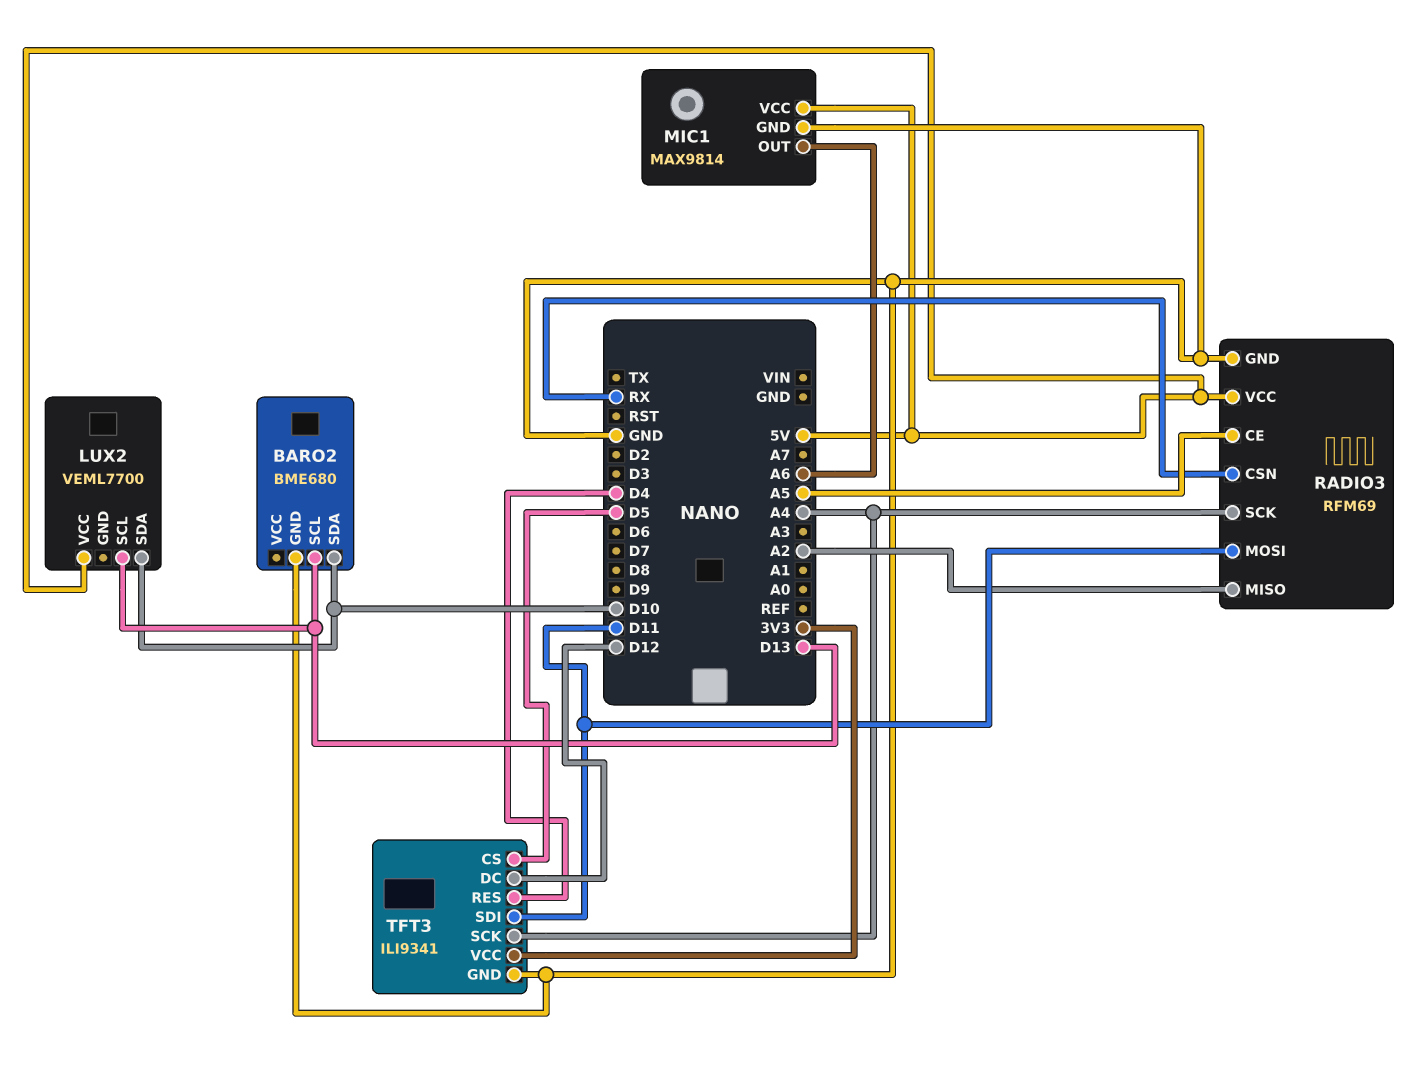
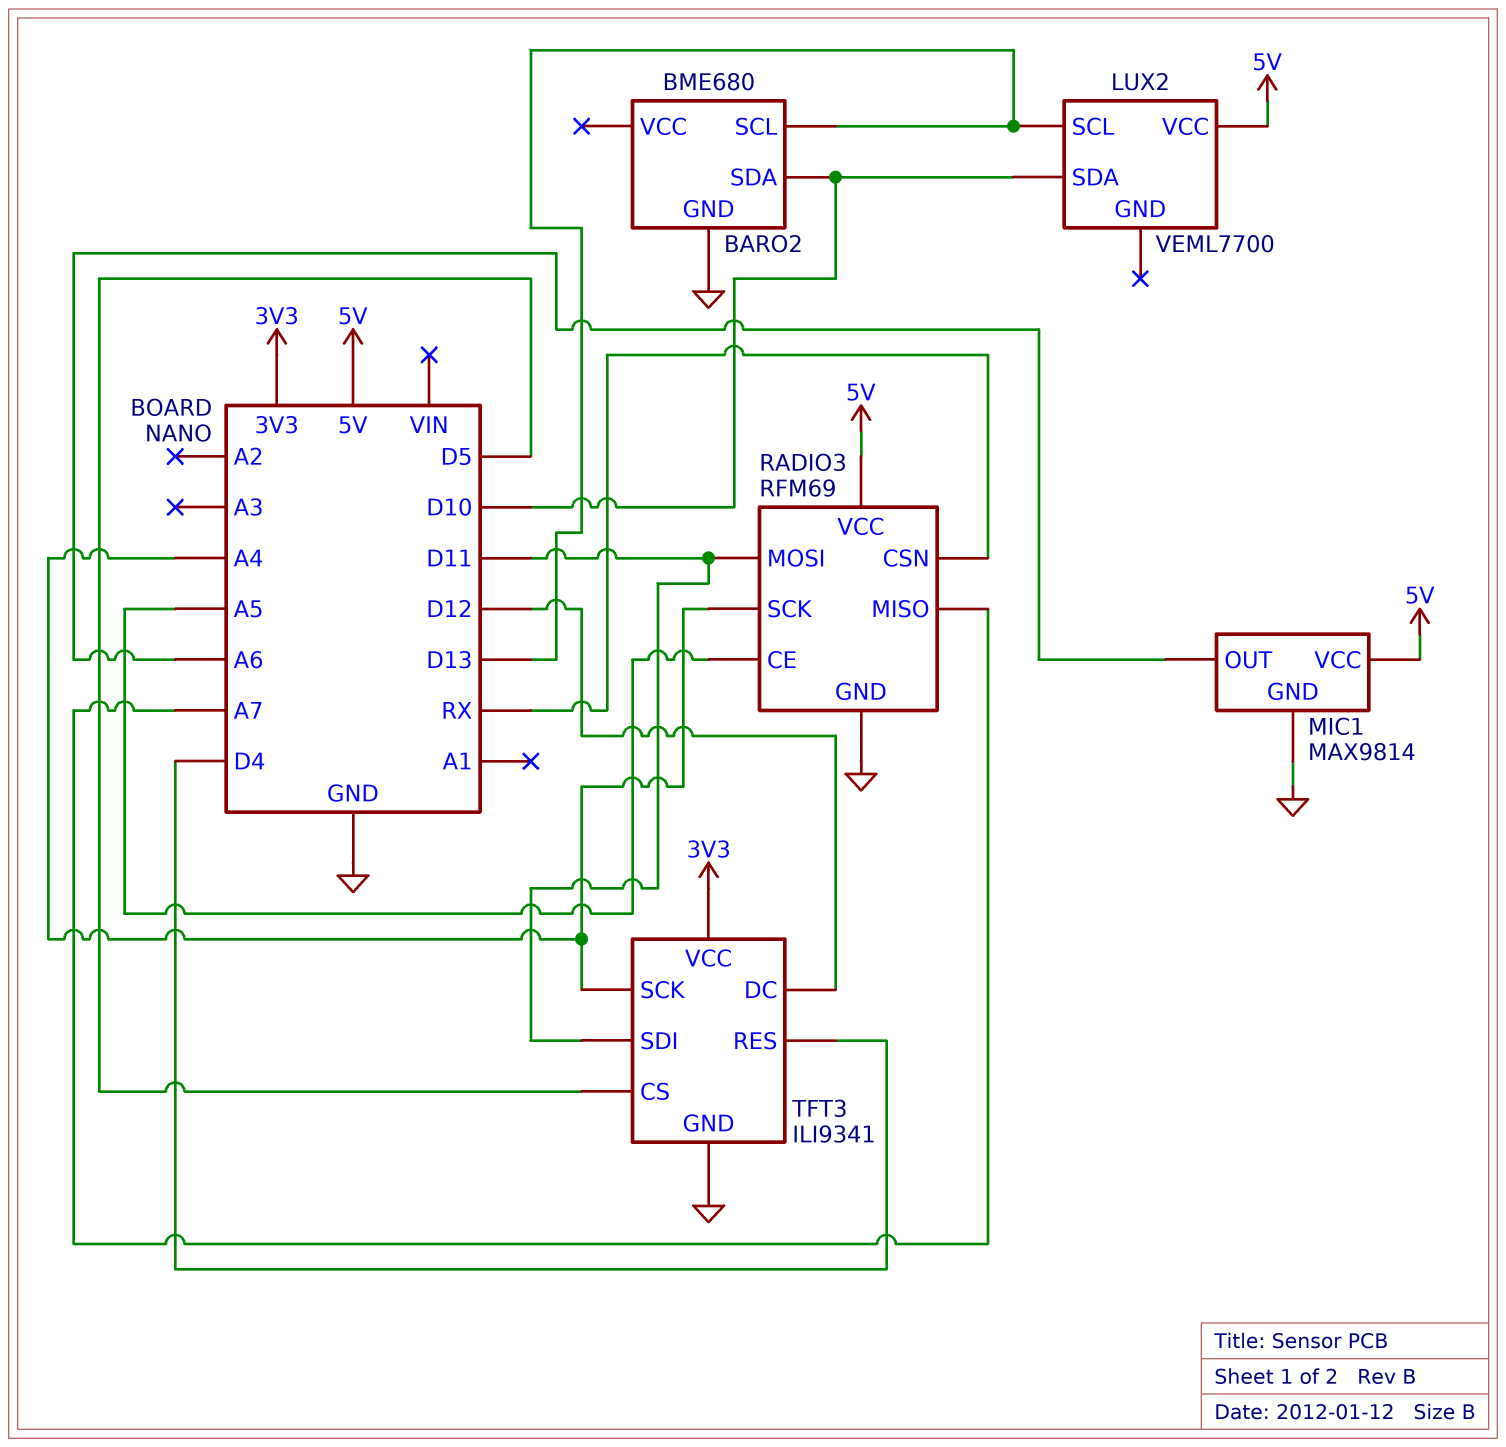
RADIO3 pin MISO: A2 -> A7

